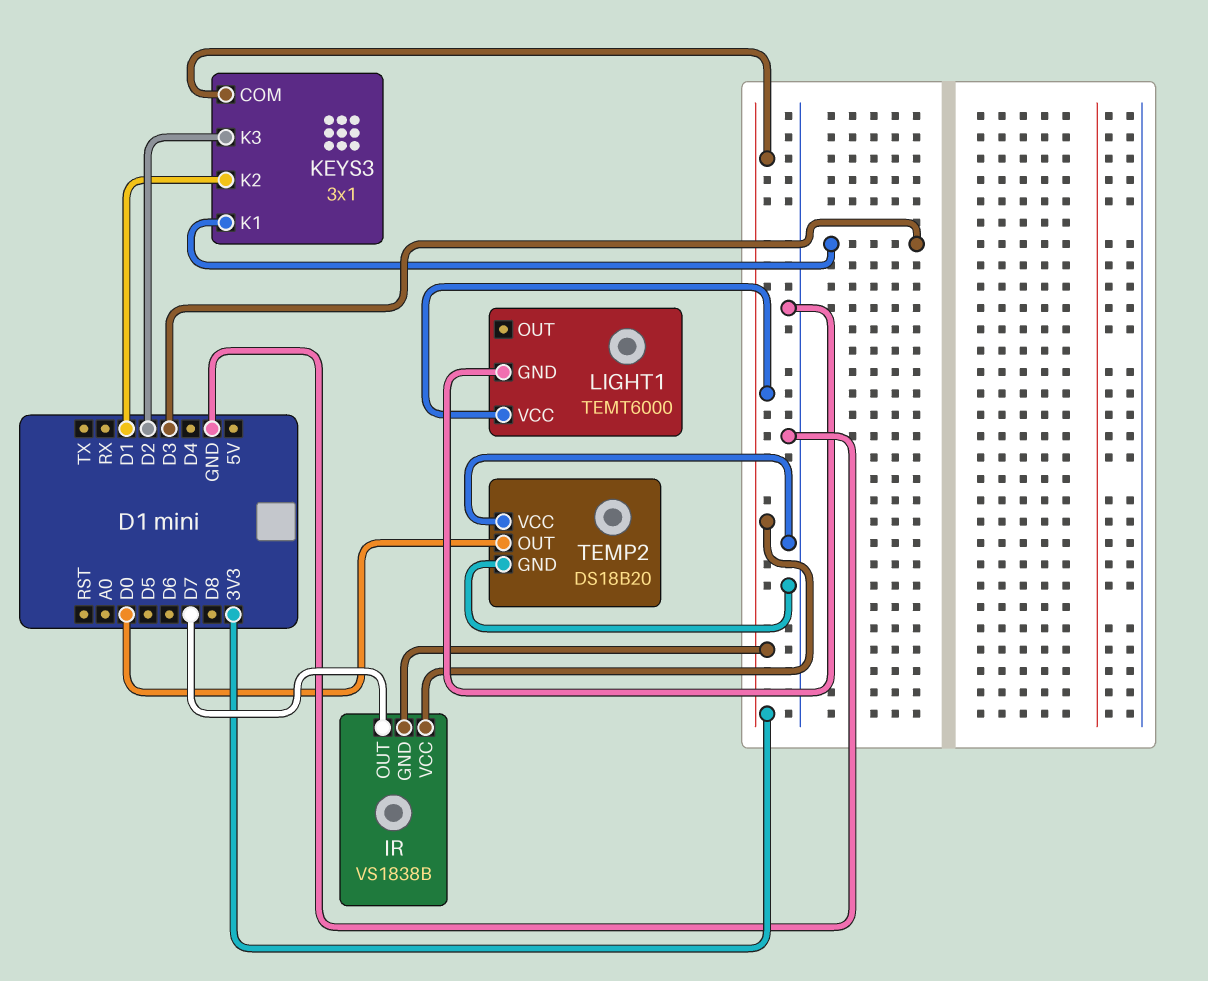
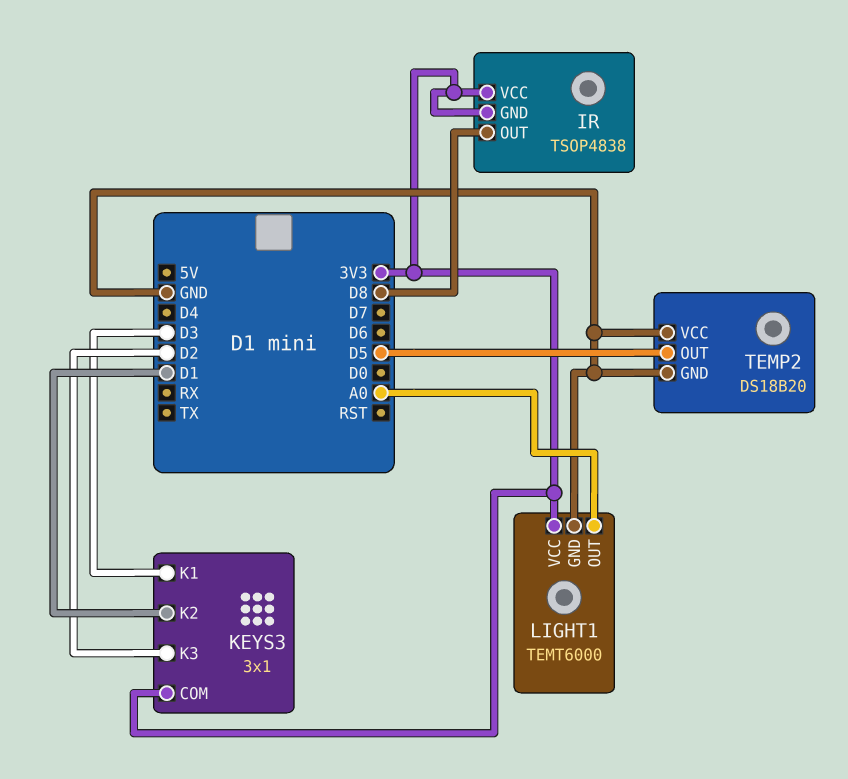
IR: VS1838B -> TSOP4838
IR pin OUT: D7 -> D8
LIGHT1 pin OUT: none -> A0
TEMP2 pin OUT: D0 -> D5

